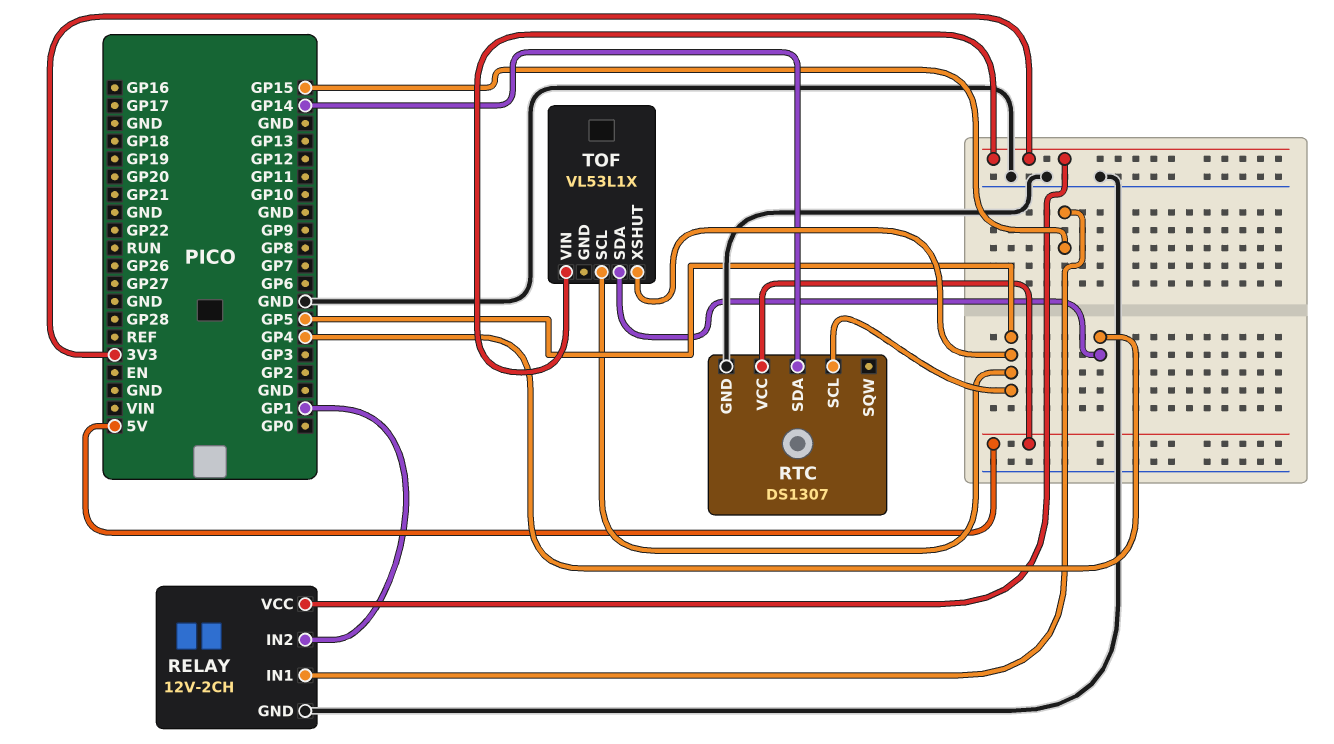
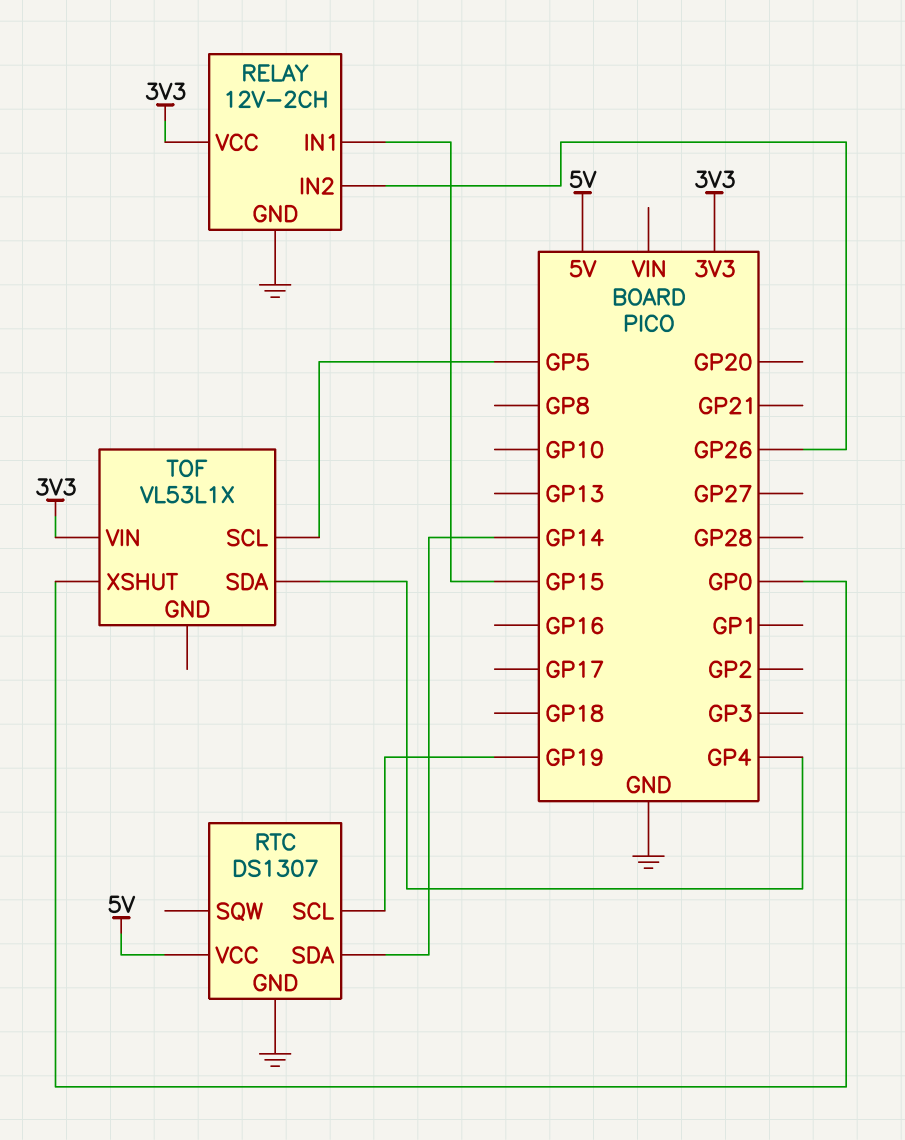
RELAY pin IN2: GP1 -> GP26
RTC pin SCL: GP5 -> GP19
TOF pin XSHUT: GP5 -> GP0

